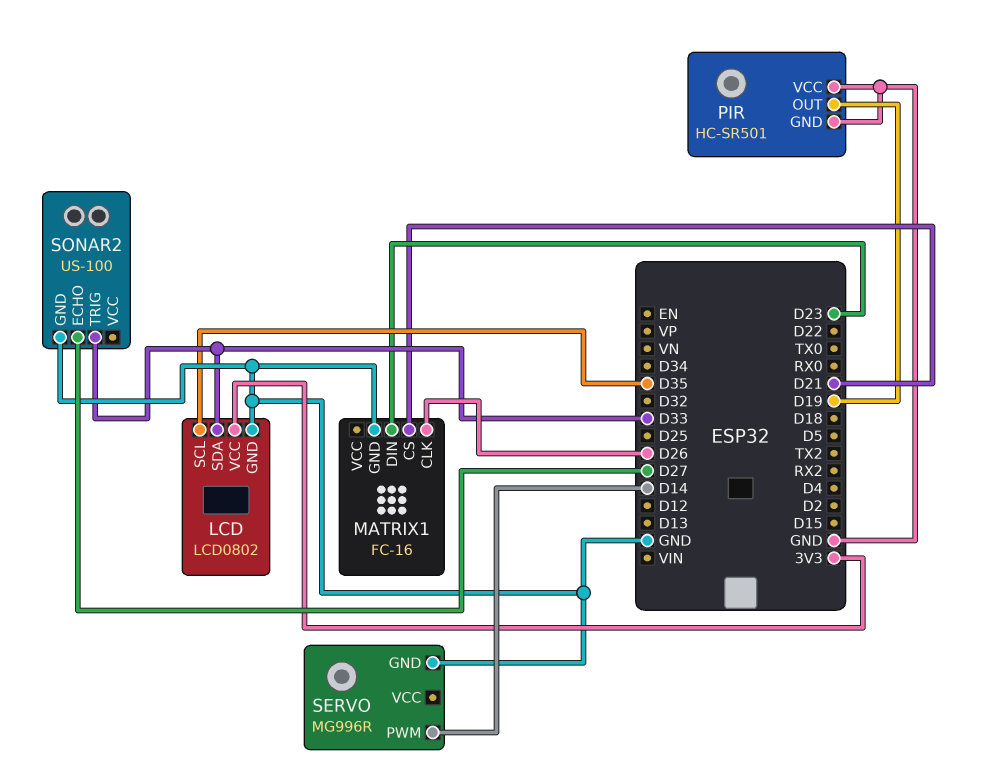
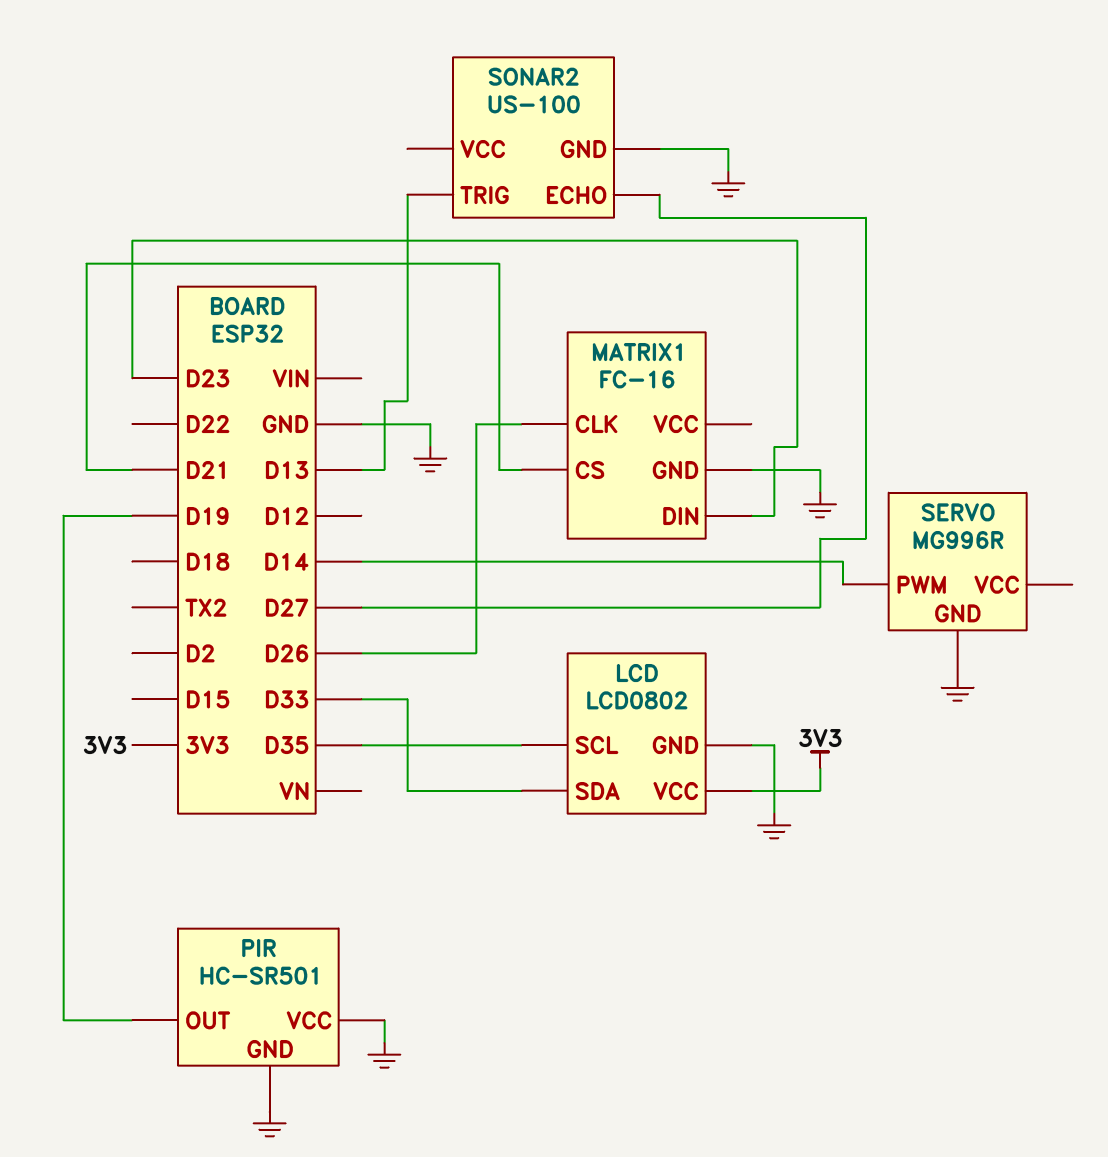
SONAR2 pin TRIG: D33 -> D13

